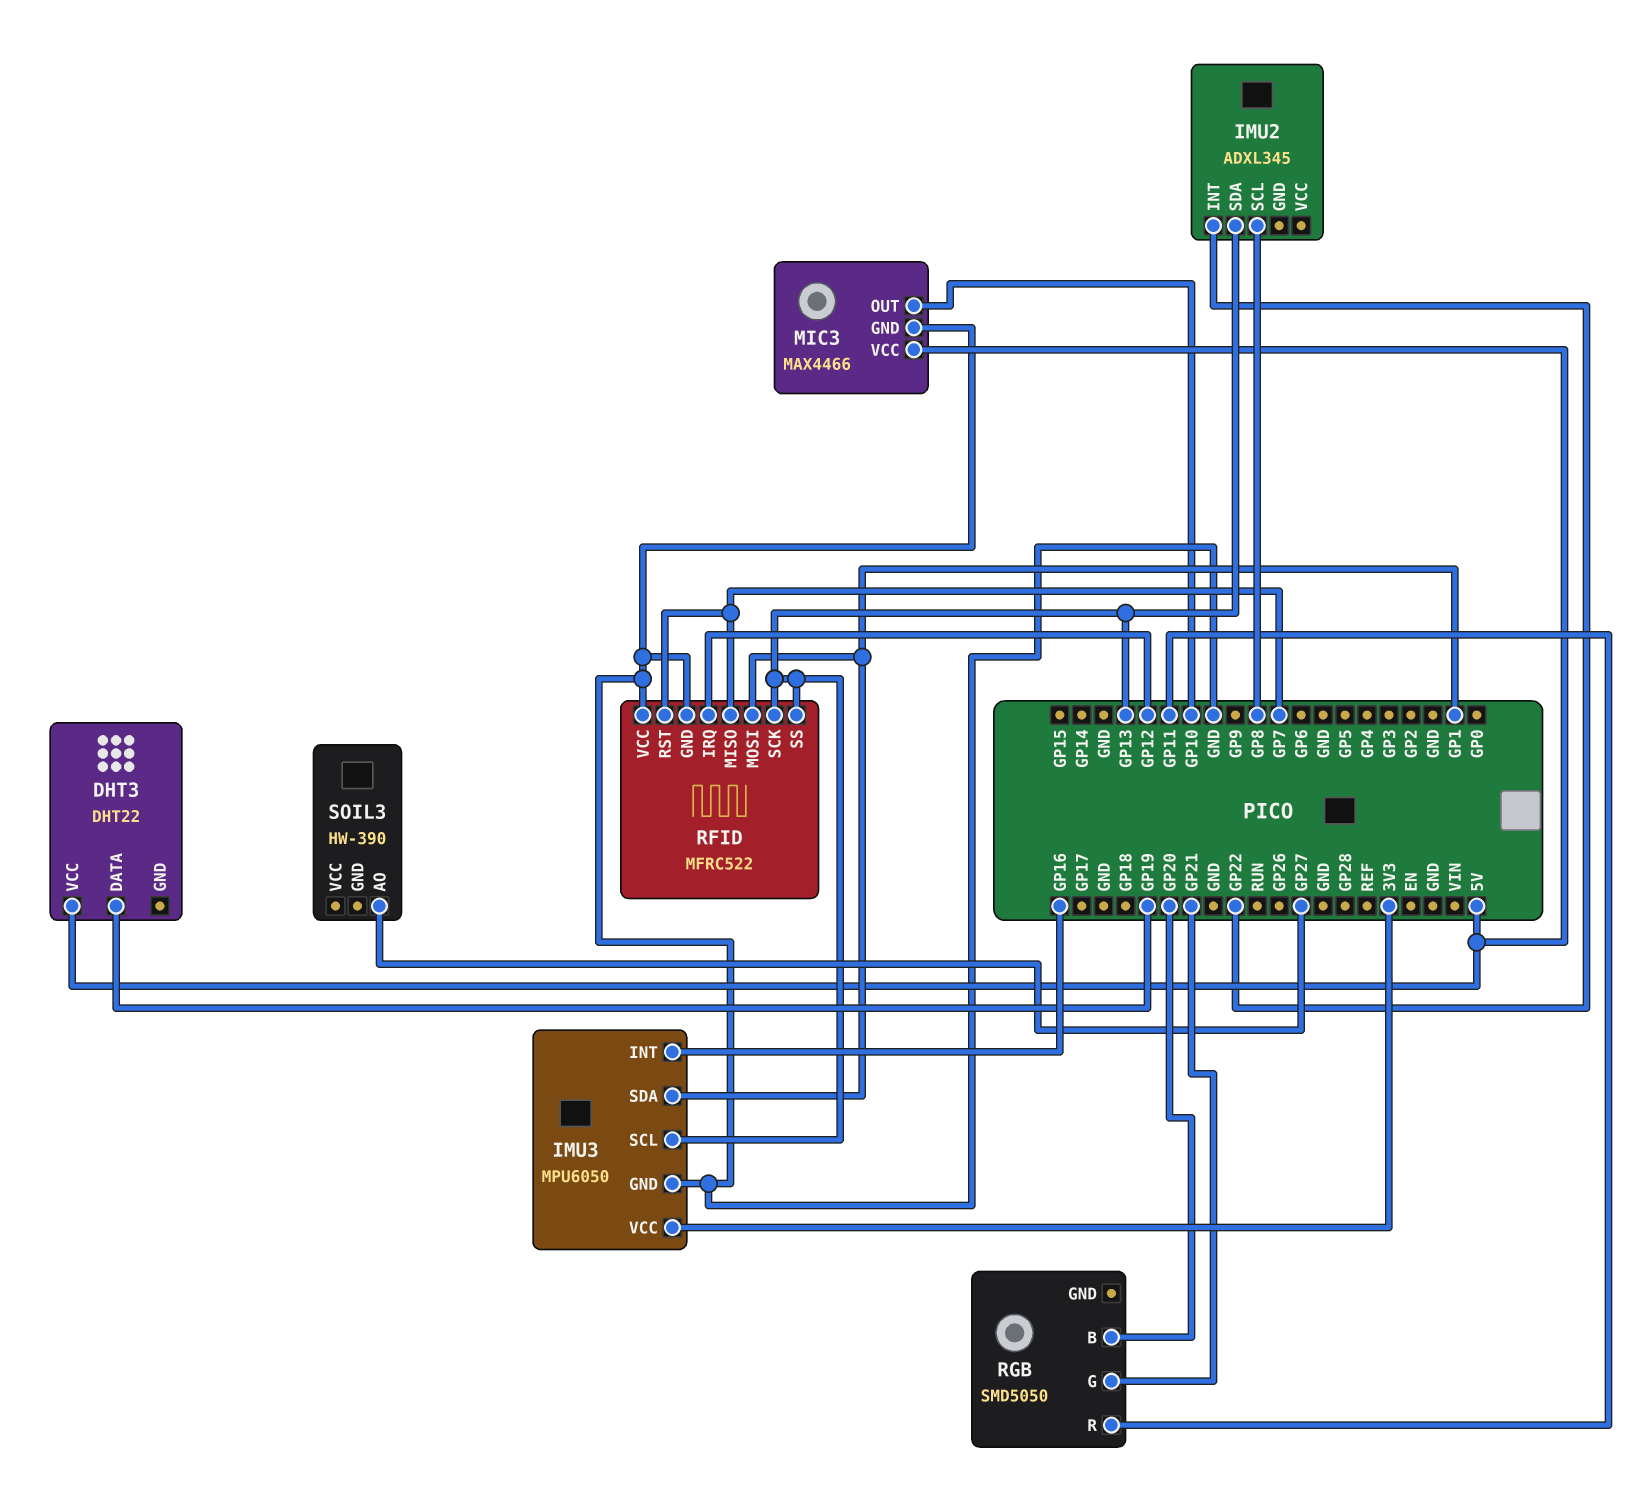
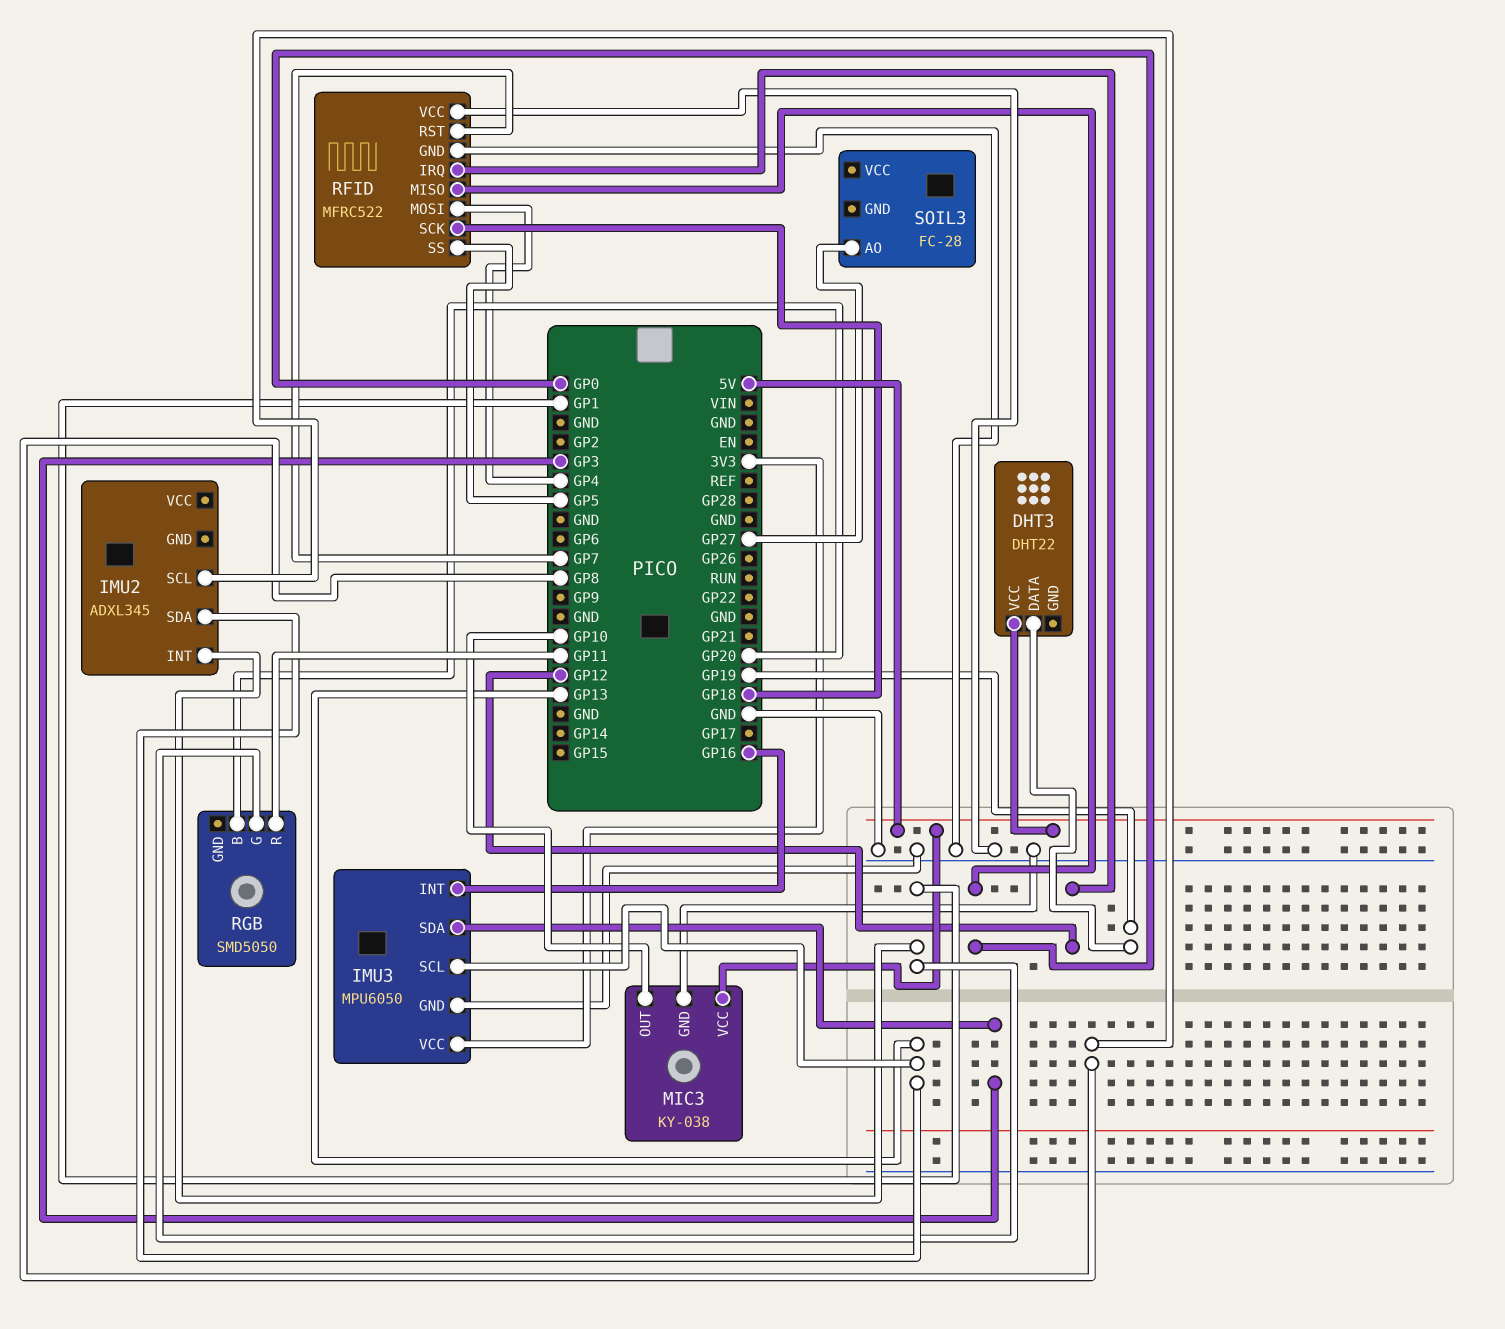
IMU2 pin INT: GP22 -> GP1
IMU3 pin SDA: GP1 -> GP3
MIC3: MAX4466 -> KY-038
RFID pin MISO: GP7 -> GP0
RFID pin MOSI: GP1 -> GP4
RFID pin SCK: GP13 -> GP18
RFID pin SS: GP13 -> GP5
RGB pin G: GP21 -> GP1
SOIL3: HW-390 -> FC-28

